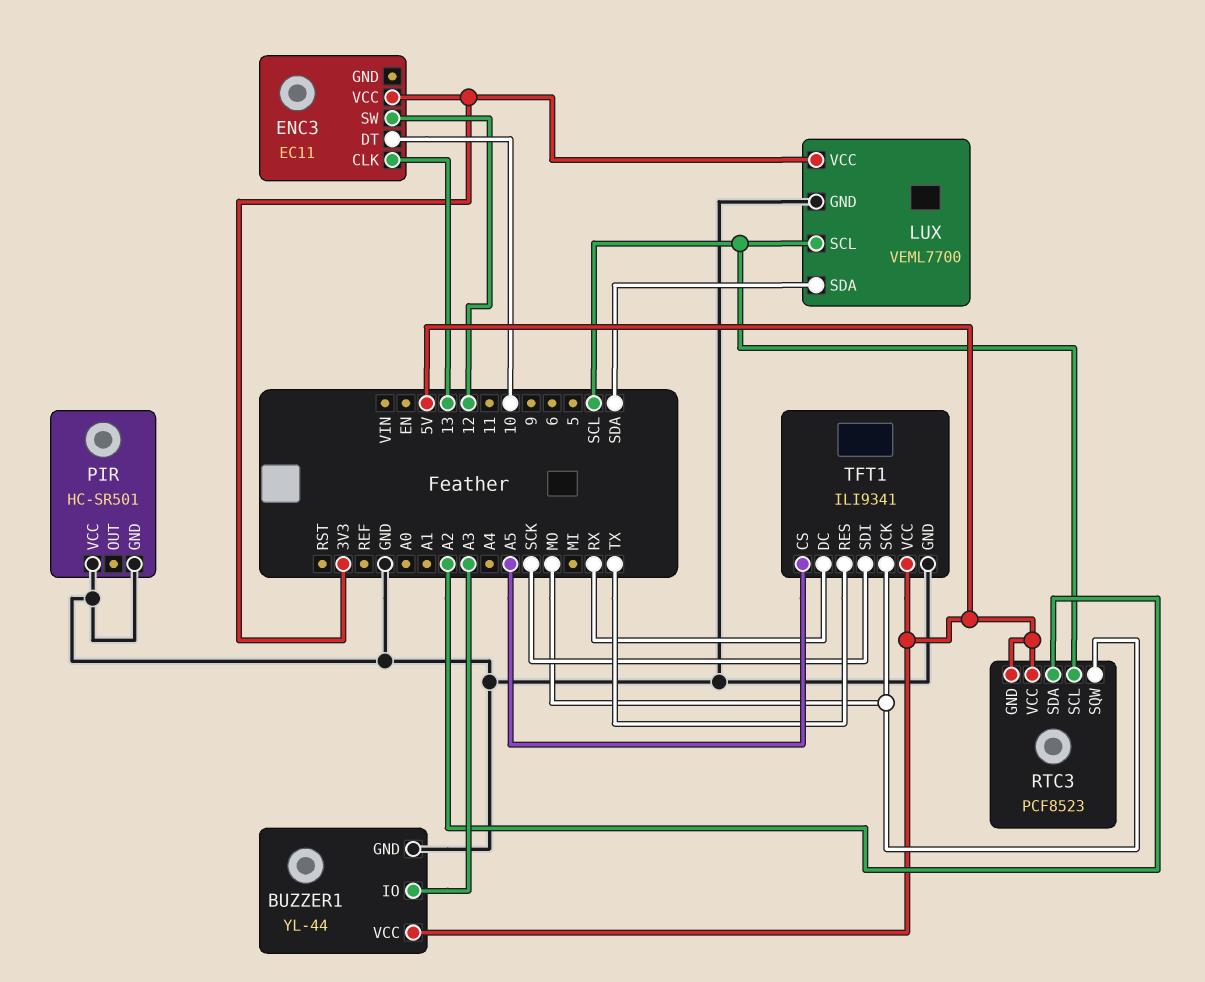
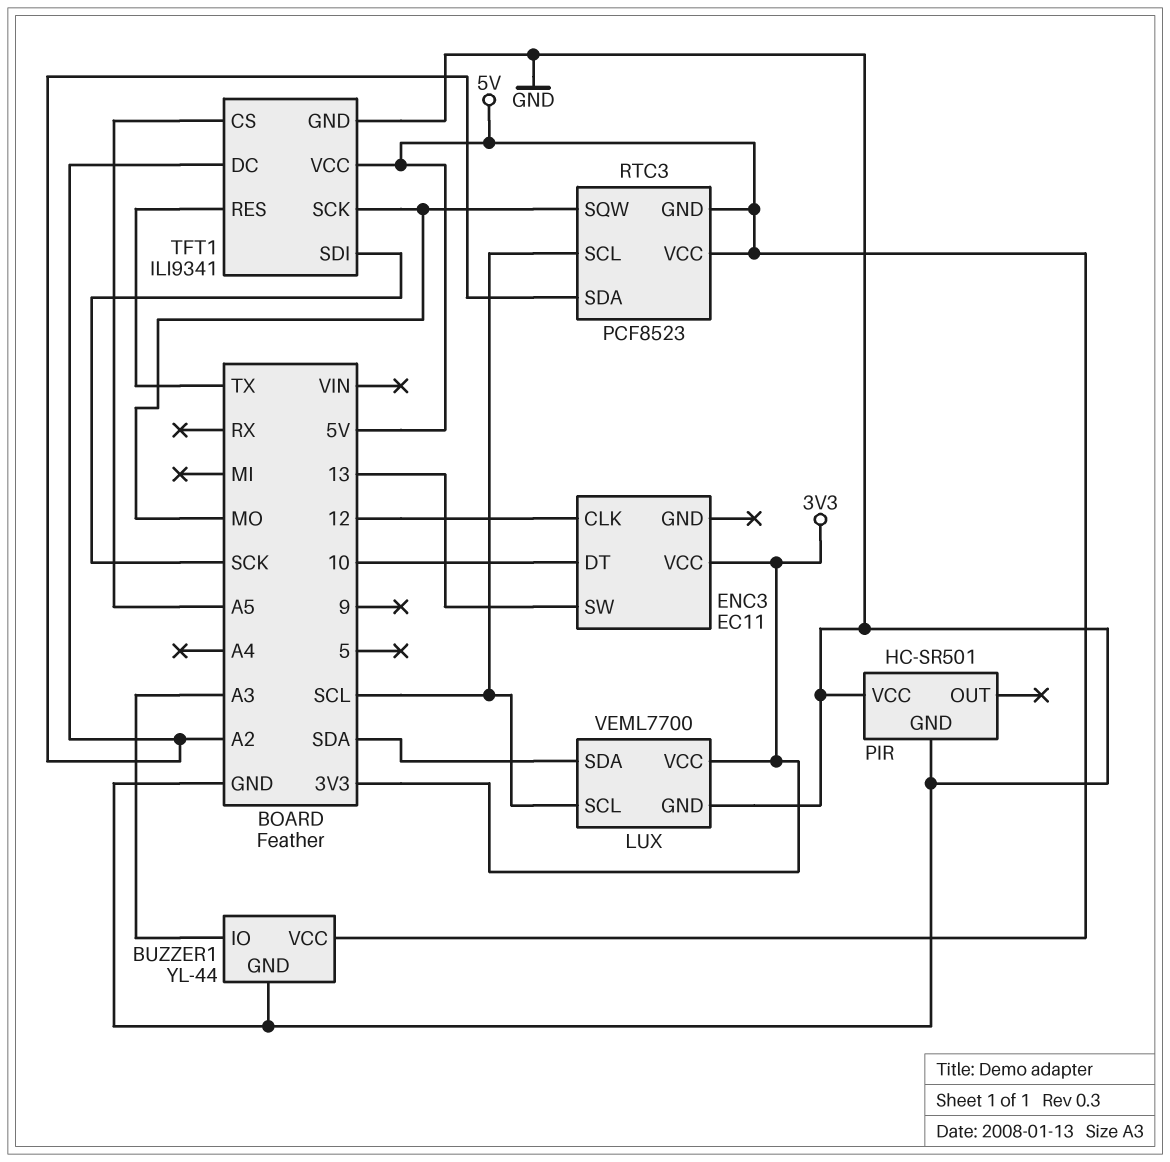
ENC3 pin CLK: 13 -> 12
ENC3 pin SW: 12 -> 13
TFT1 pin DC: RX -> A2

